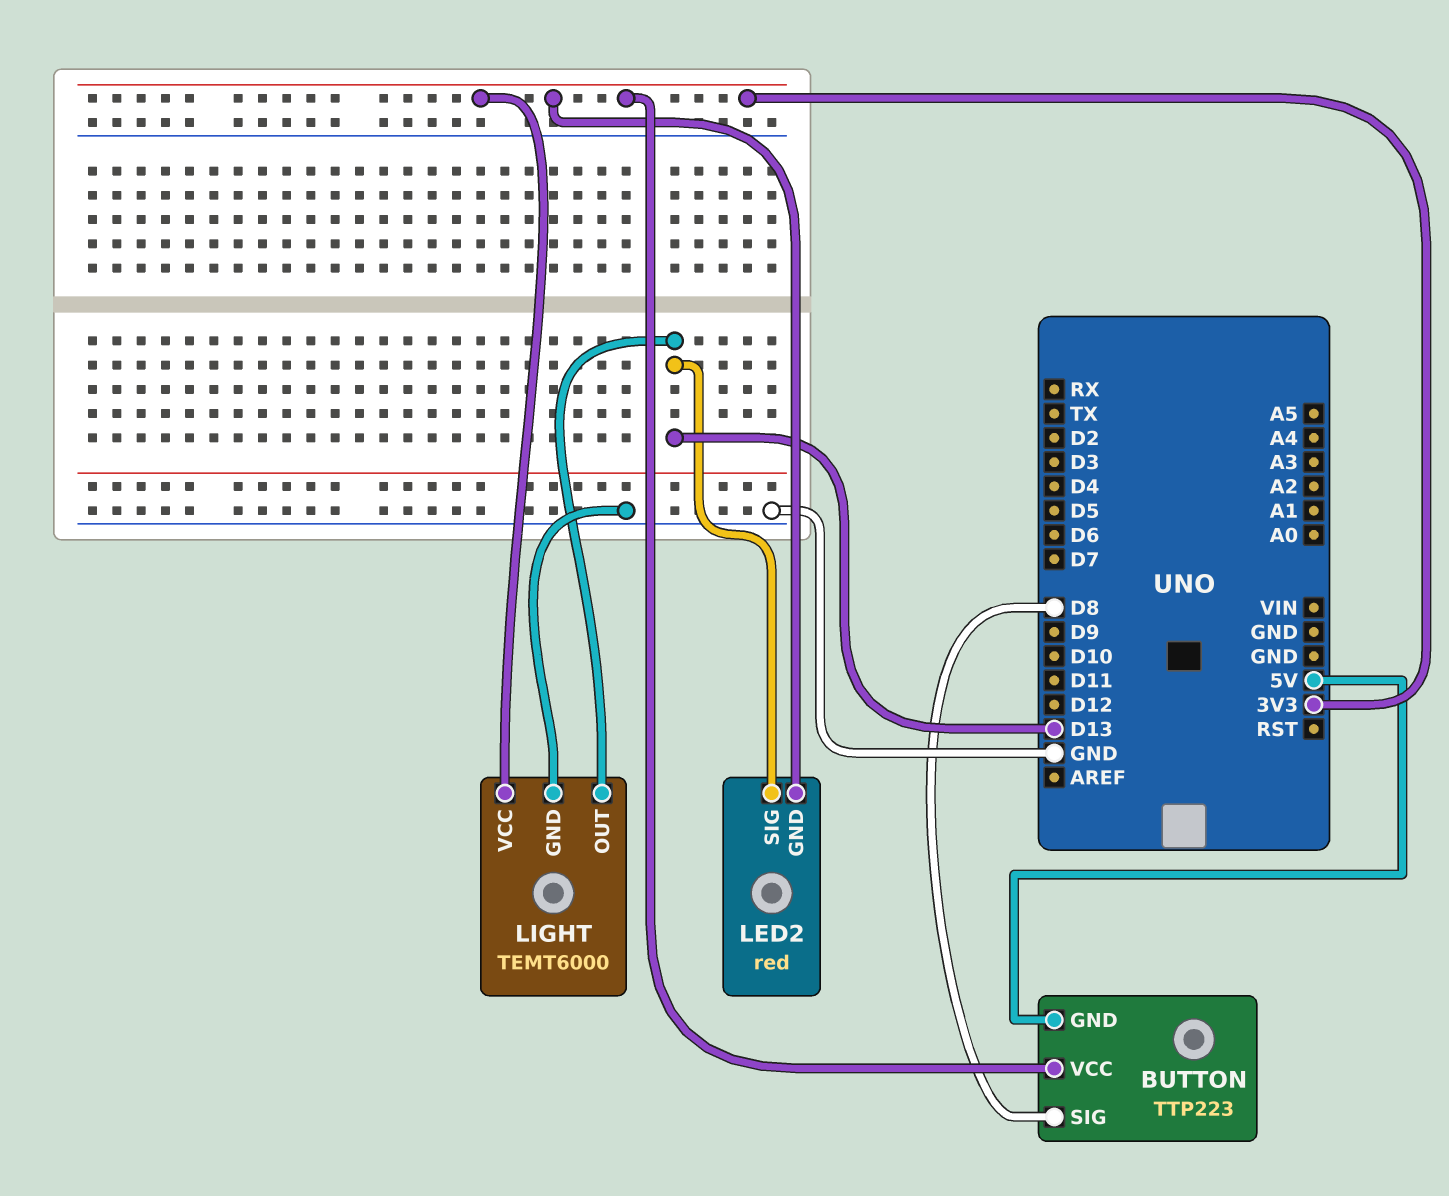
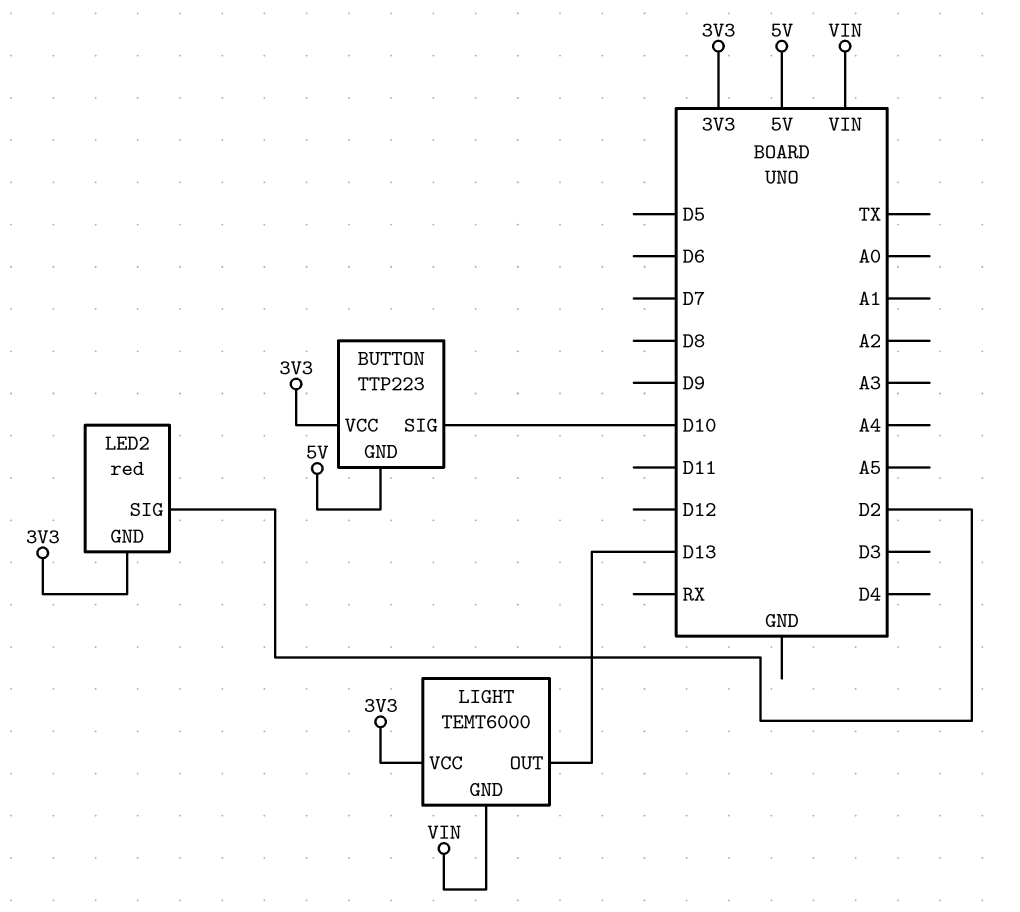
BUTTON pin SIG: D8 -> D10
LED2 pin SIG: D13 -> D2
LIGHT pin GND: GND -> VIN

